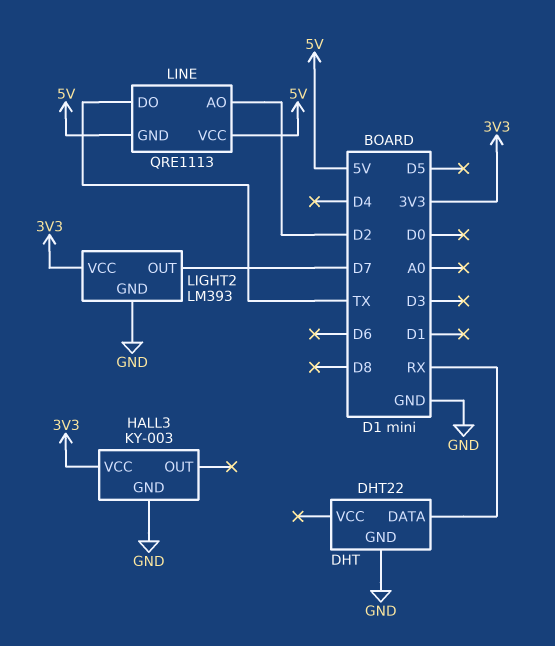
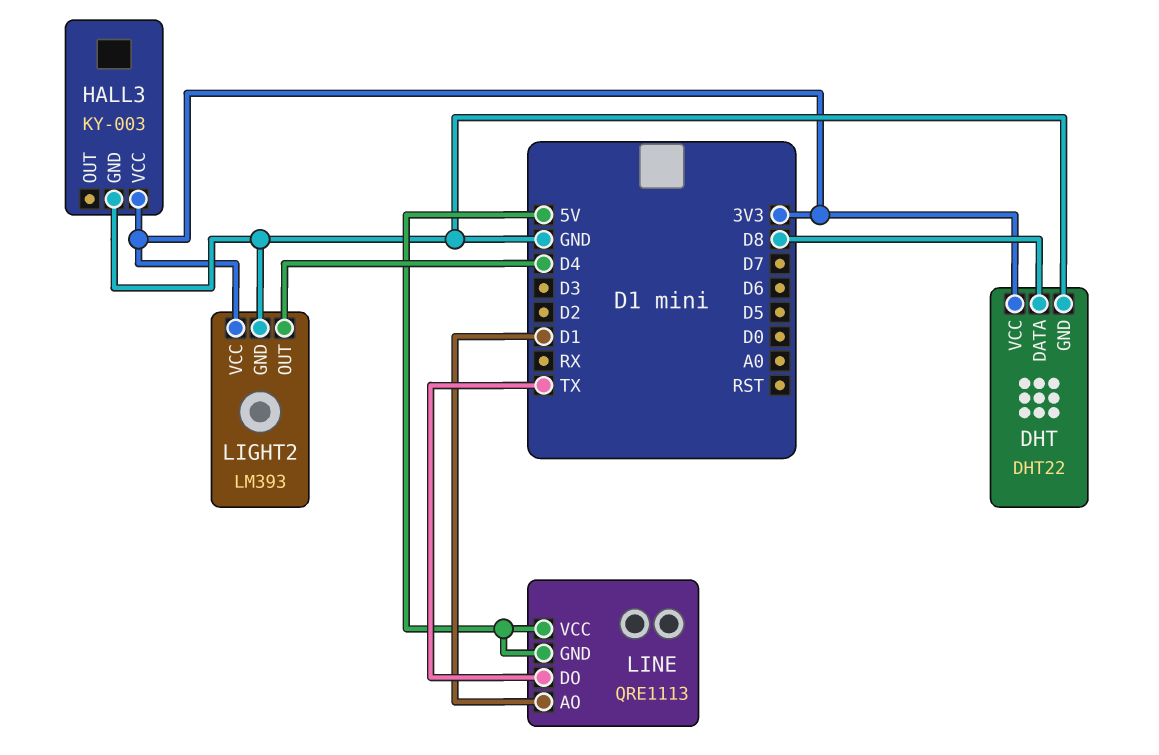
DHT pin DATA: RX -> D8
DHT pin VCC: none -> 3V3
LIGHT2 pin OUT: D7 -> D4
LINE pin AO: D2 -> D1

